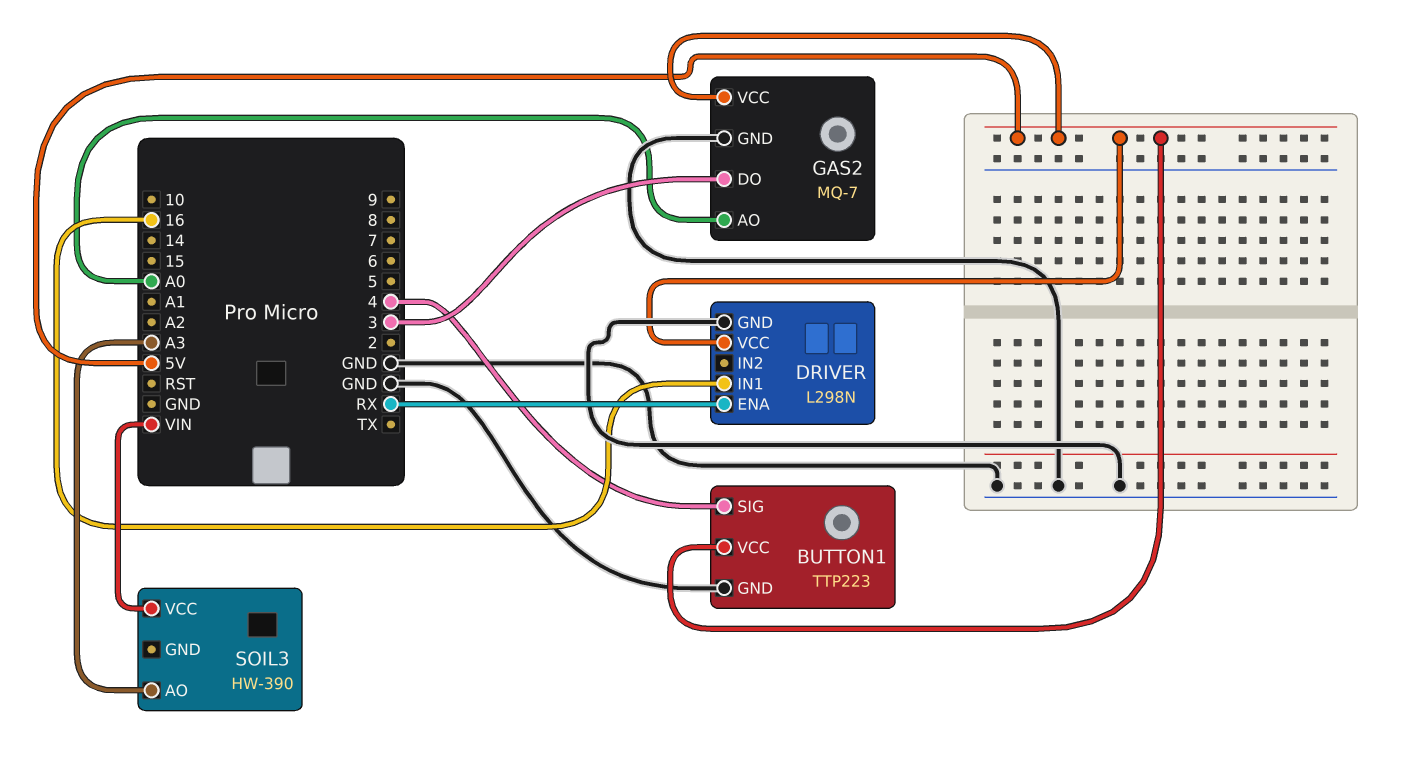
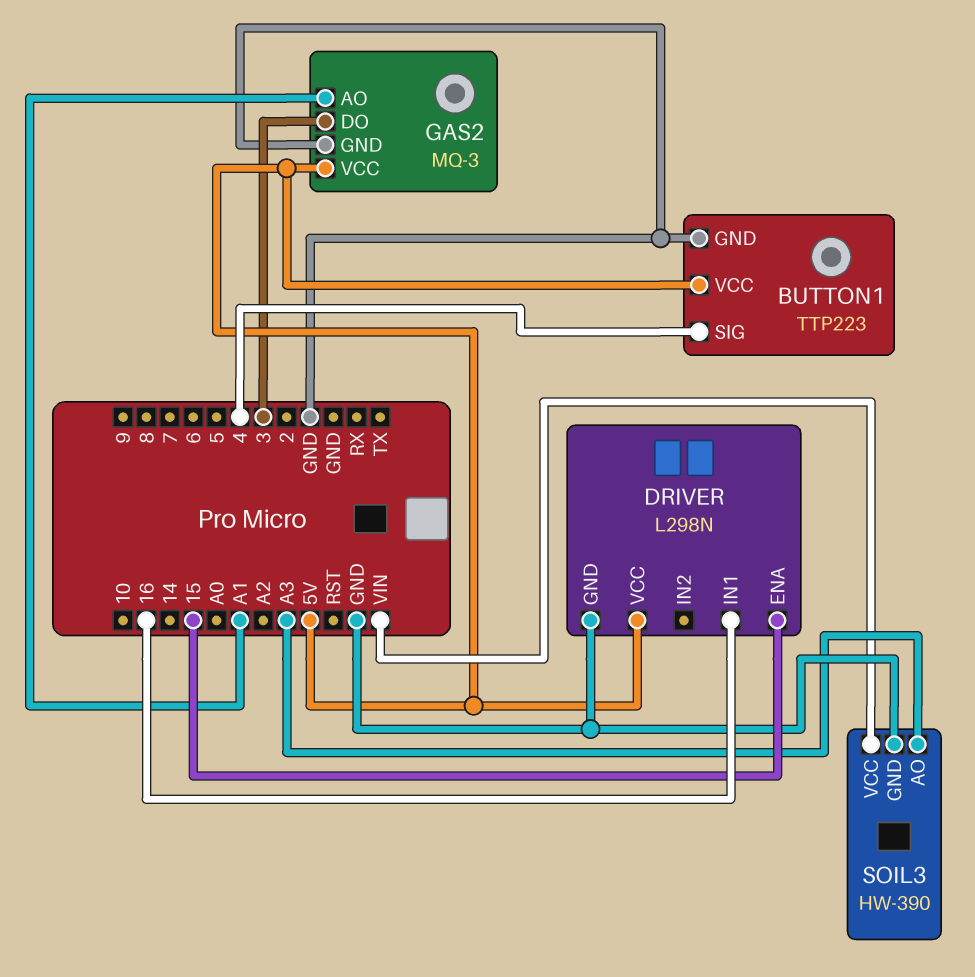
DRIVER pin ENA: RX -> 15
GAS2: MQ-7 -> MQ-3
GAS2 pin AO: A0 -> A1
SOIL3 pin GND: none -> GND

